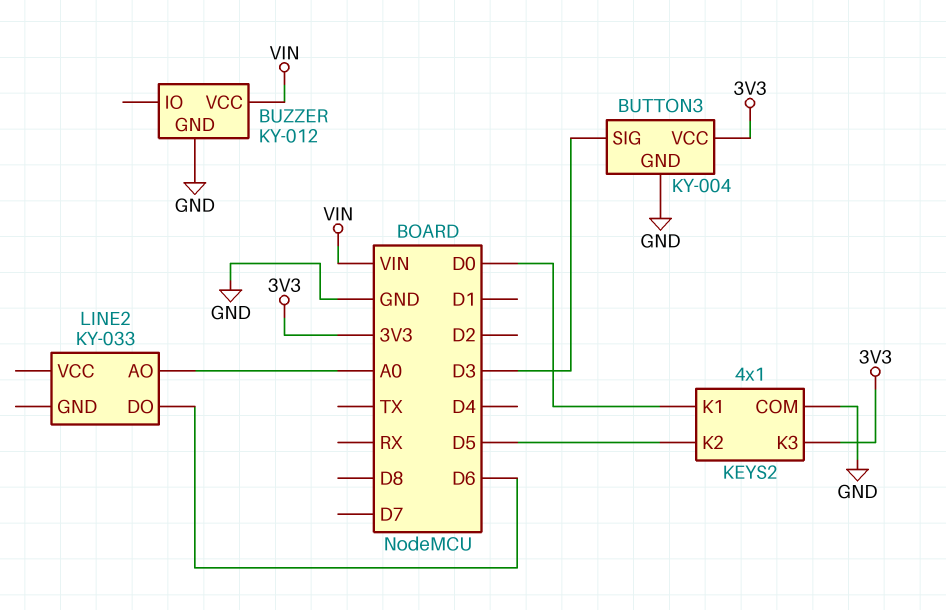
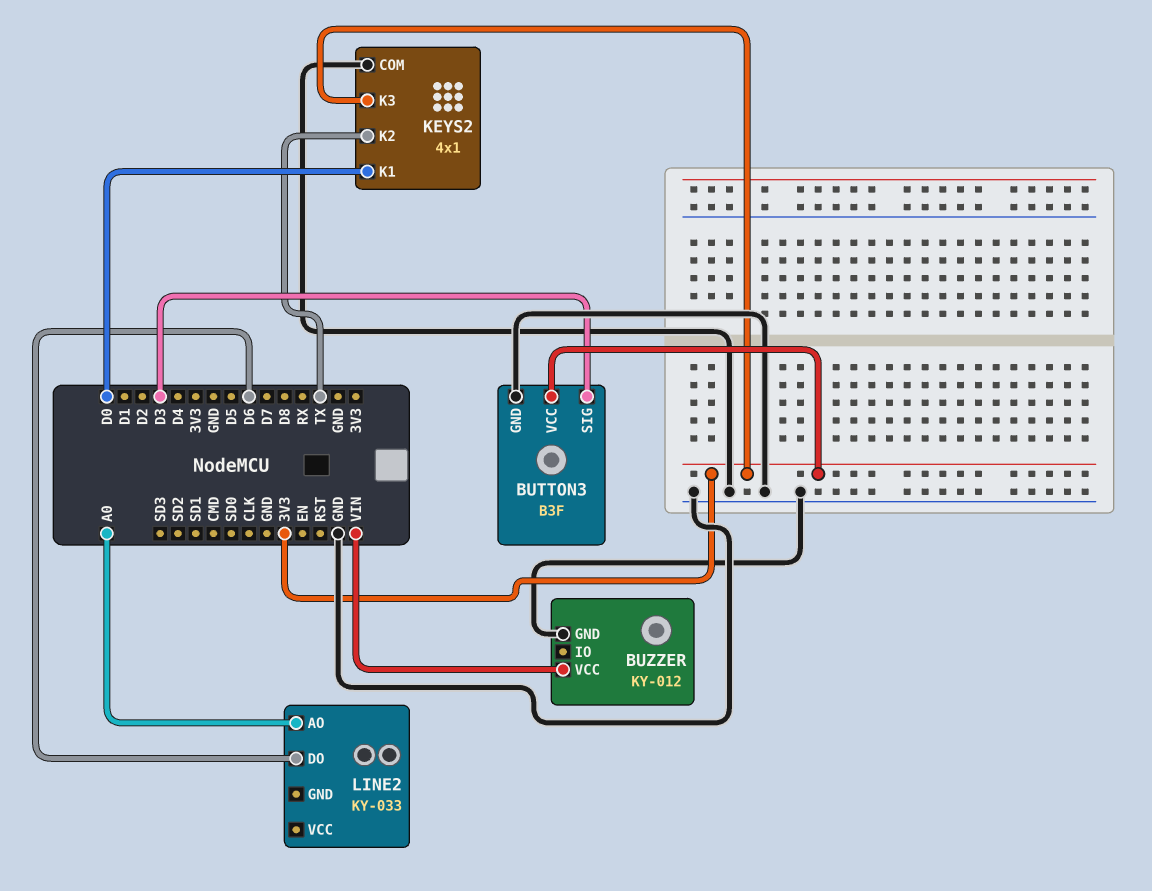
BUTTON3: KY-004 -> B3F
KEYS2 pin K2: D5 -> TX

